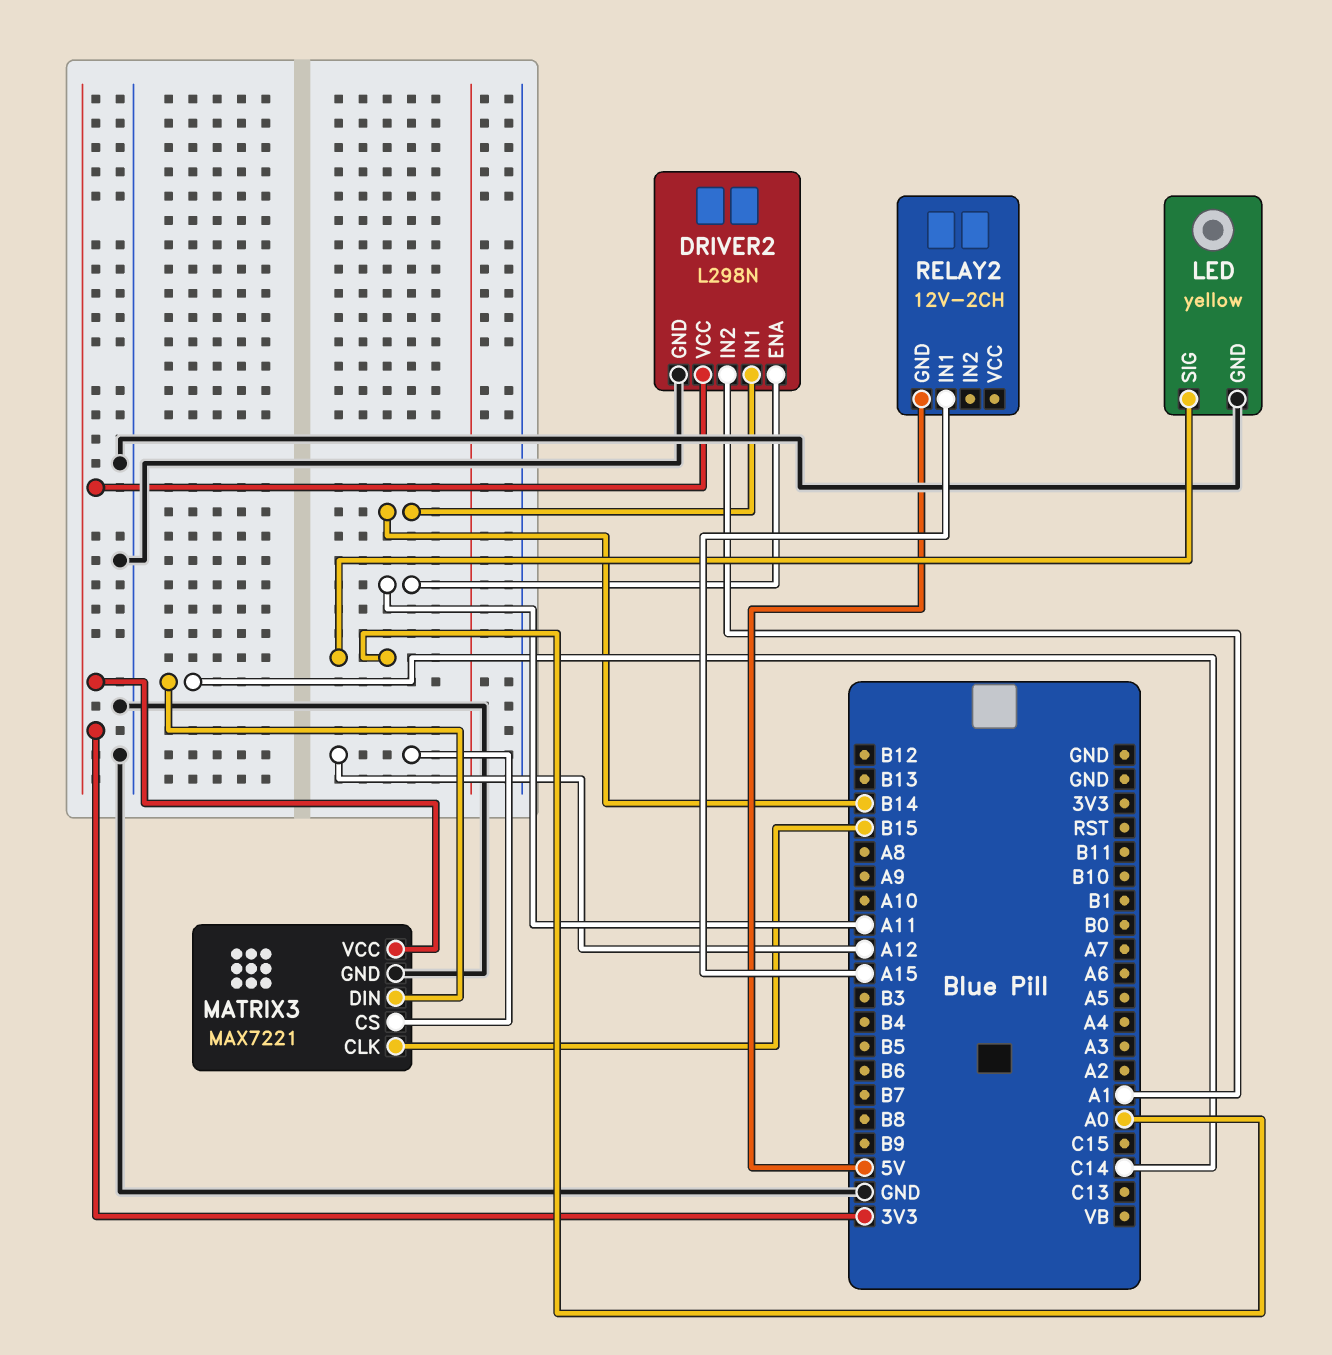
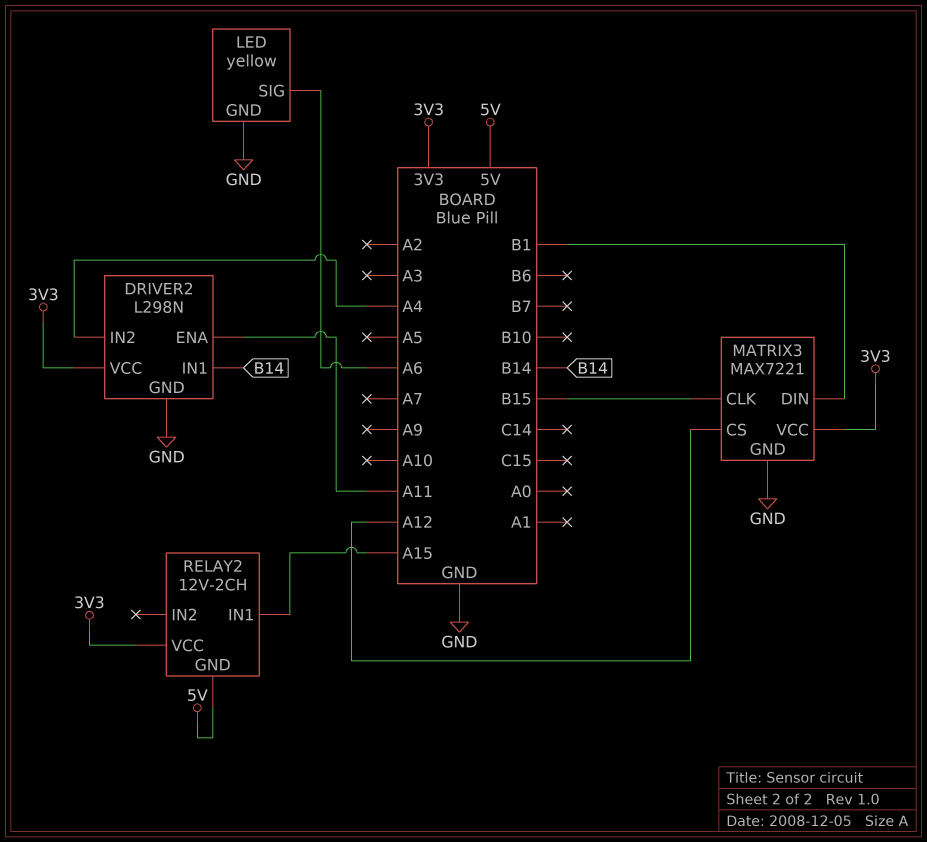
DRIVER2 pin IN2: A1 -> A4
LED pin SIG: A0 -> A6
MATRIX3 pin DIN: C14 -> B1
RELAY2 pin VCC: none -> 3V3

